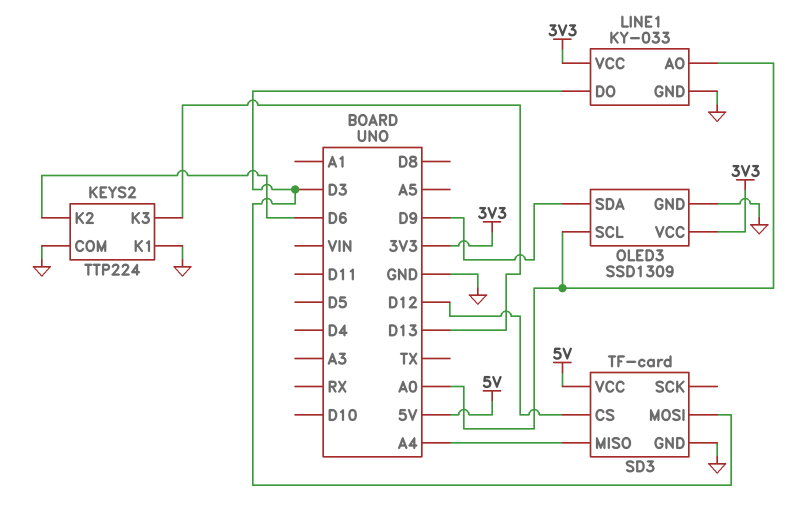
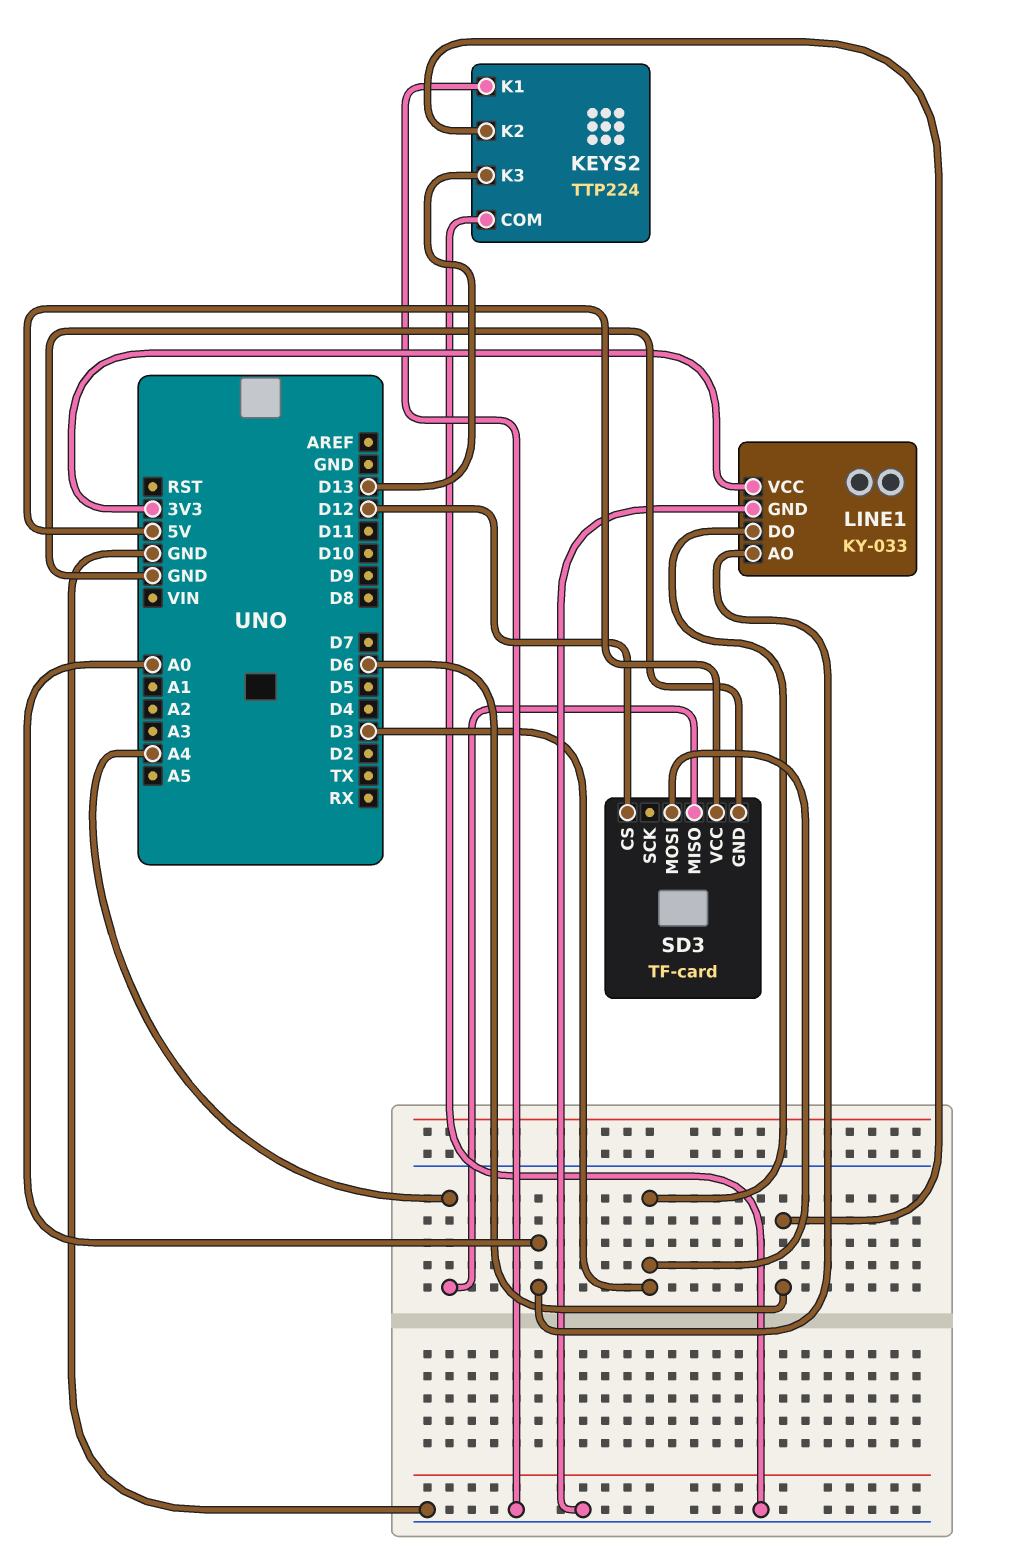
OLED3: SSD1309 -> none
OLED3 pin GND: GND -> none
OLED3 pin SCL: A0 -> none
OLED3 pin SDA: D9 -> none
OLED3 pin VCC: 3V3 -> none

